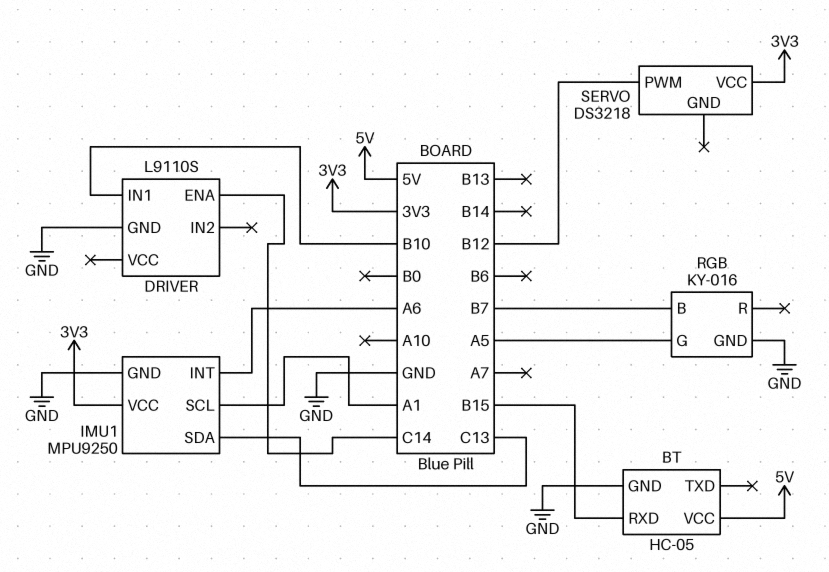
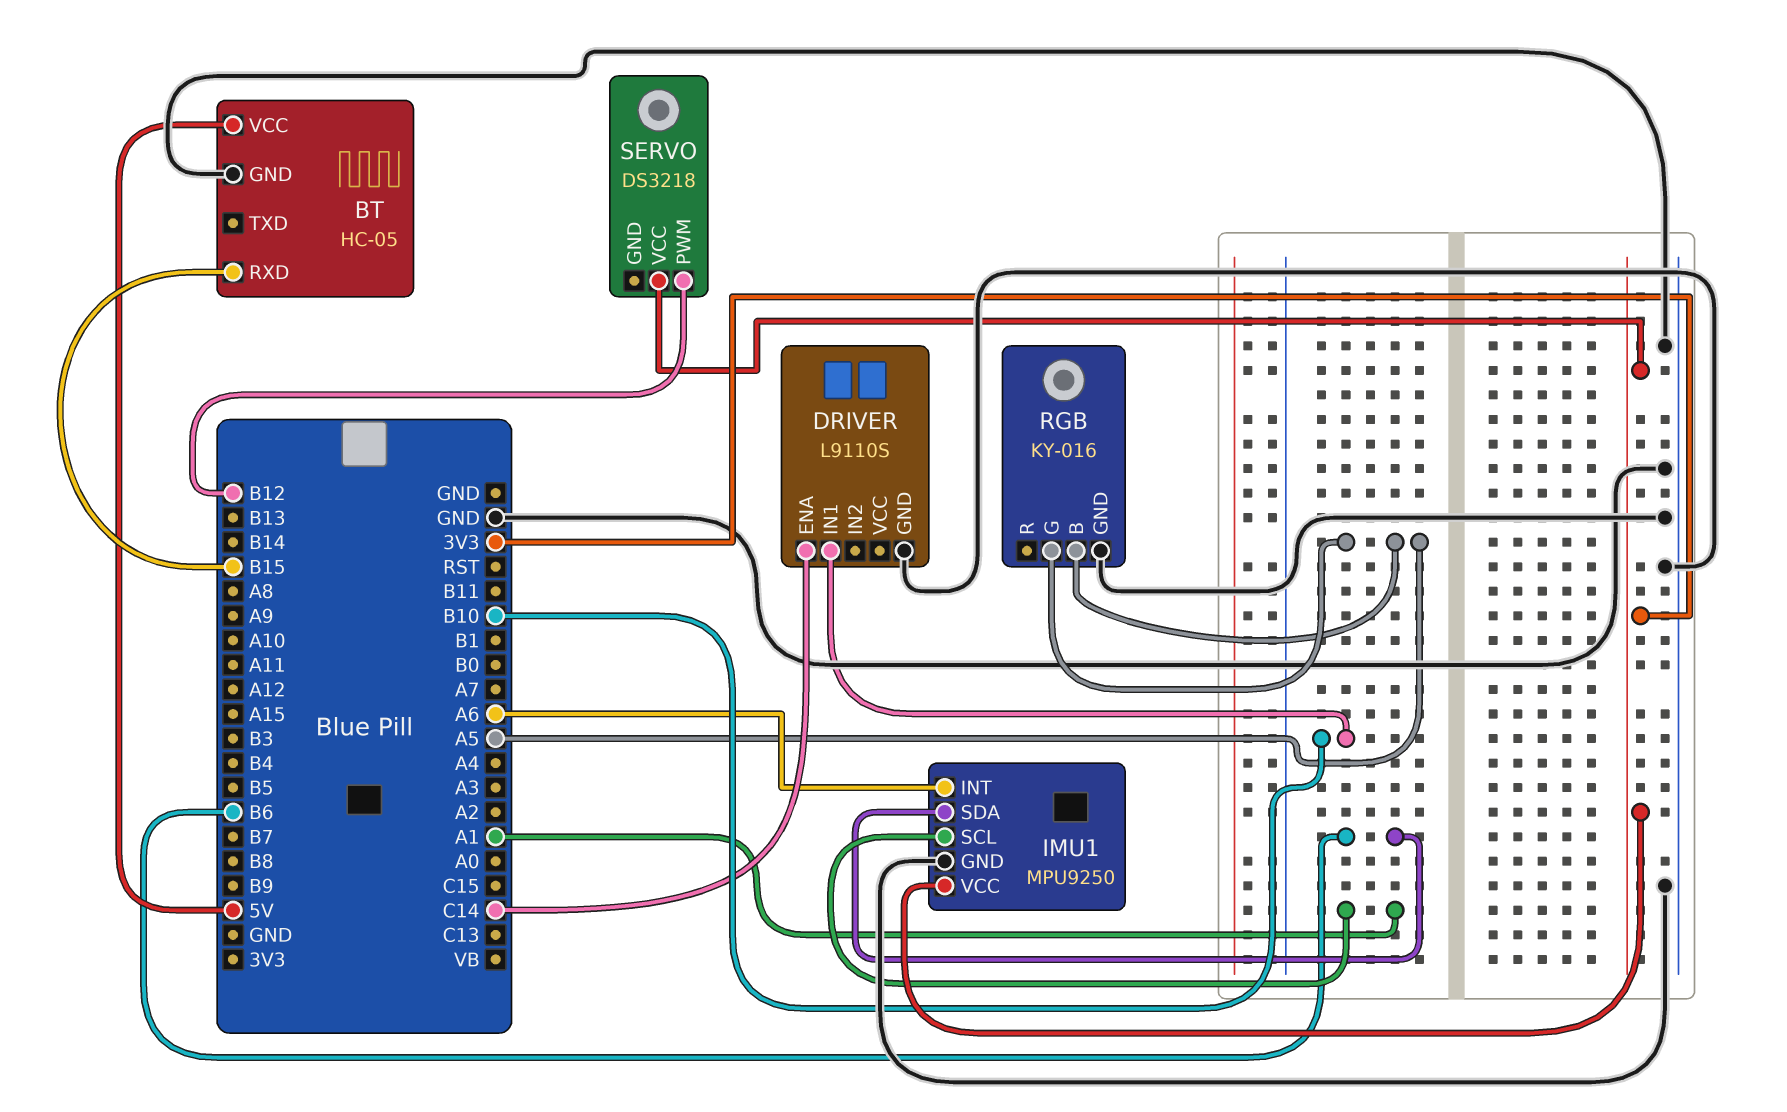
IMU1 pin SDA: C13 -> B6
RGB pin B: B7 -> A5

